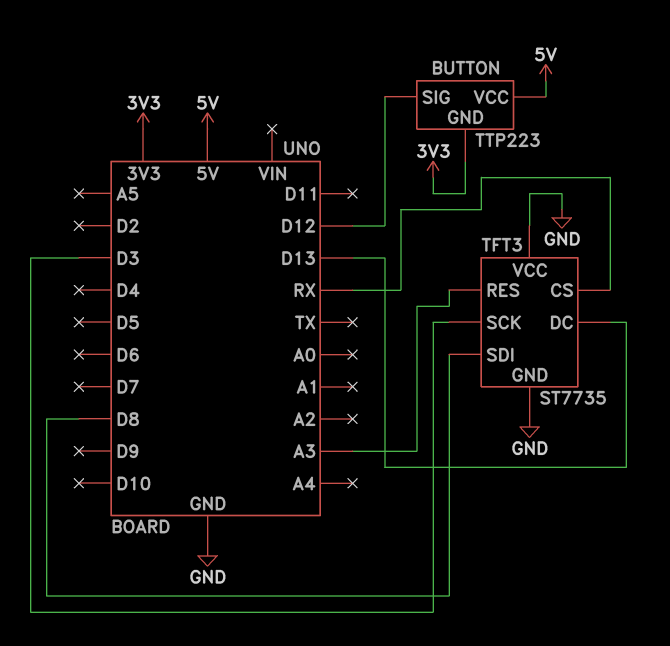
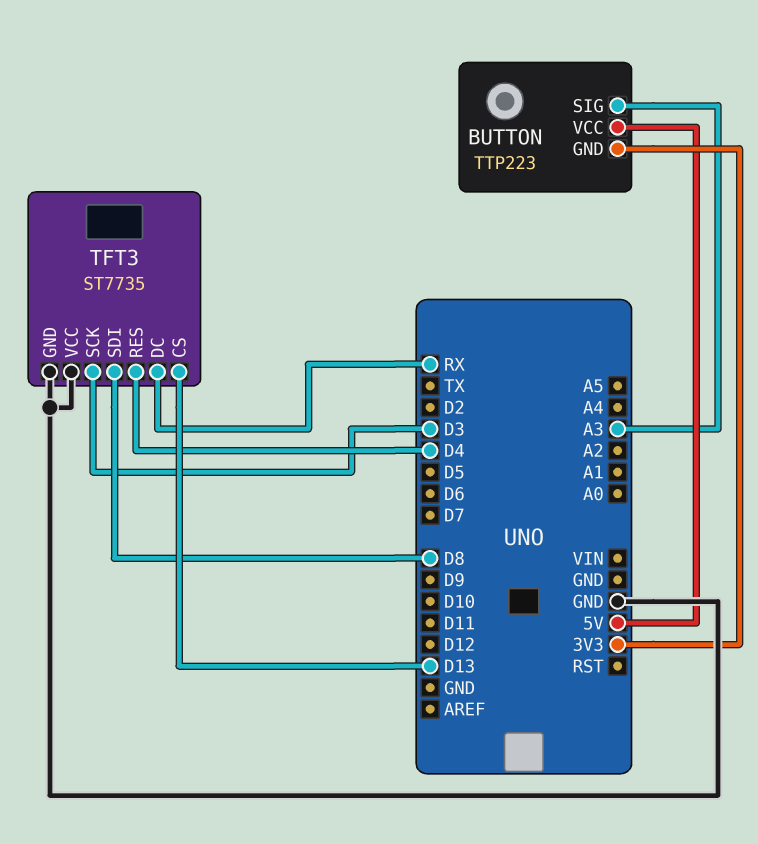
BUTTON pin SIG: D12 -> A3
TFT3 pin CS: RX -> D13
TFT3 pin DC: D13 -> RX
TFT3 pin RES: A3 -> D4

